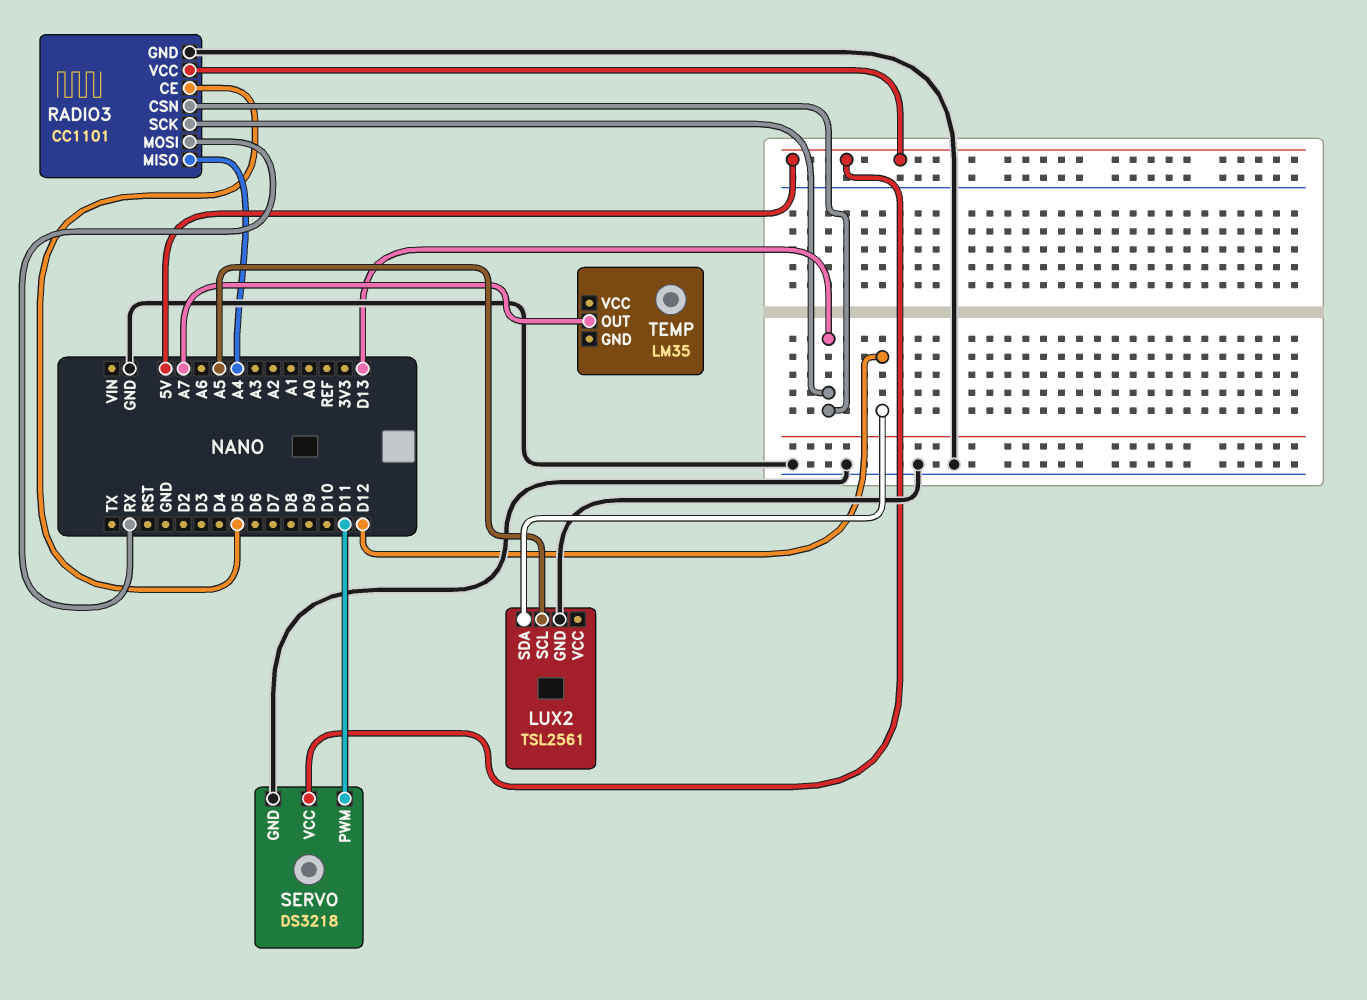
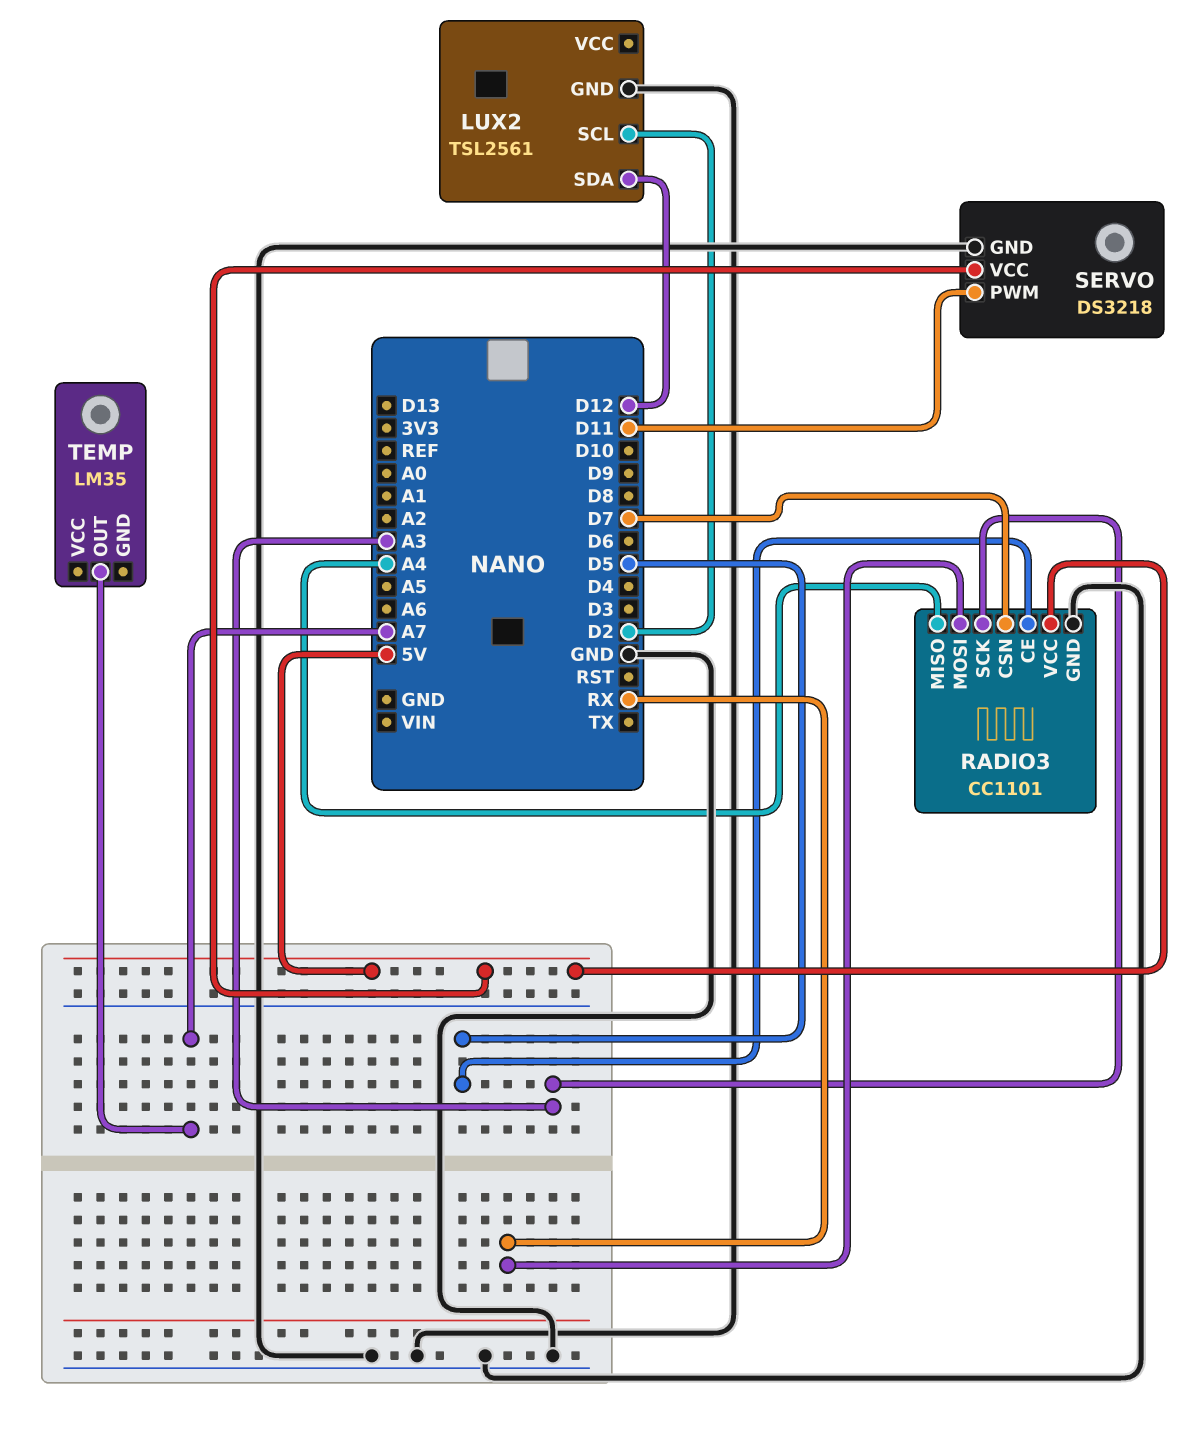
LUX2 pin SCL: A5 -> D2
RADIO3 pin CSN: D13 -> D7
RADIO3 pin SCK: D13 -> A3

